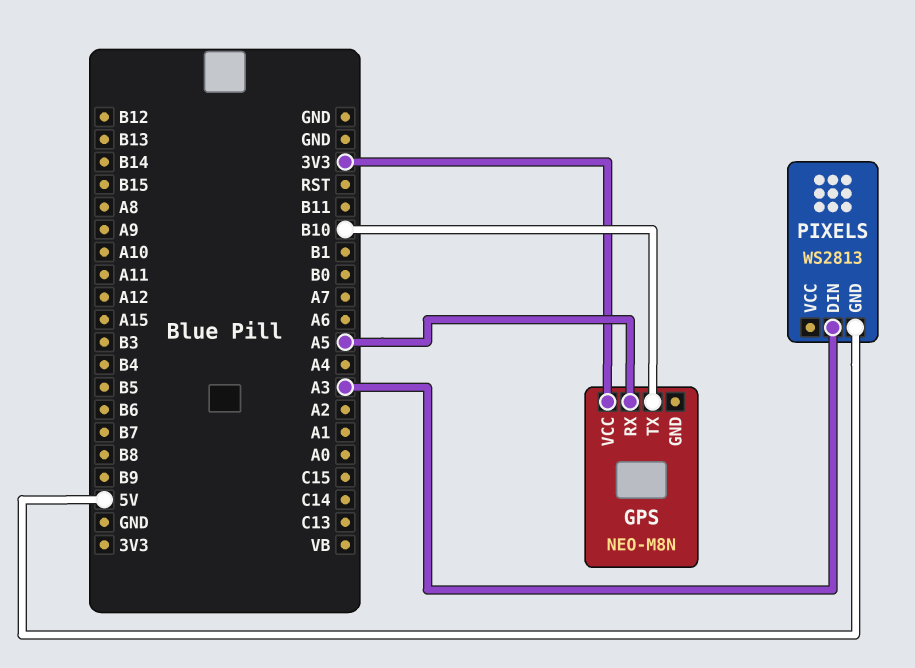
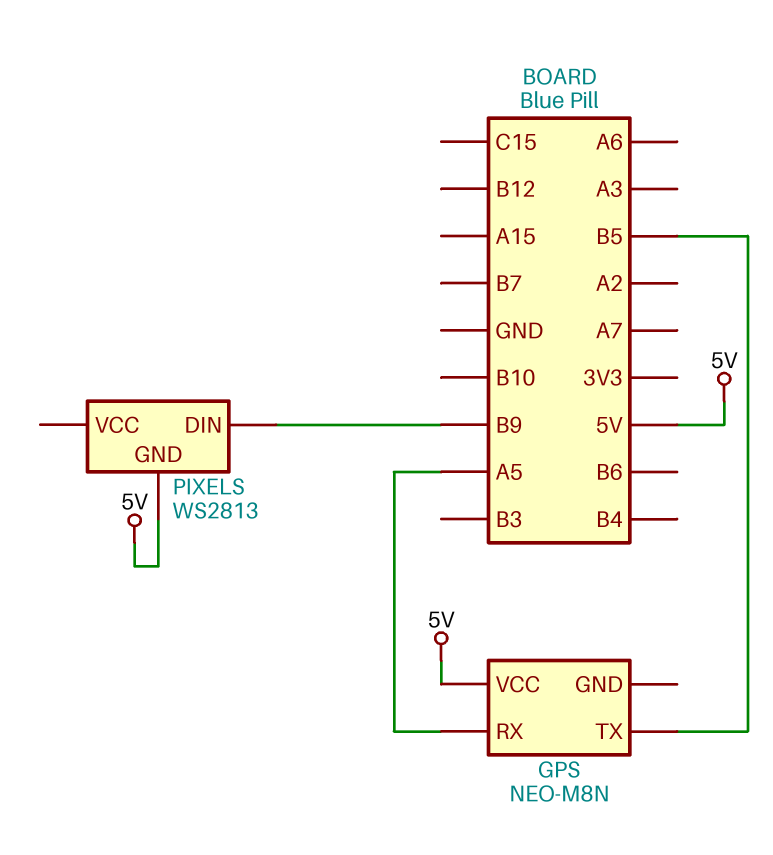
GPS pin TX: B10 -> B5
GPS pin VCC: 3V3 -> 5V
PIXELS pin DIN: A3 -> B9

